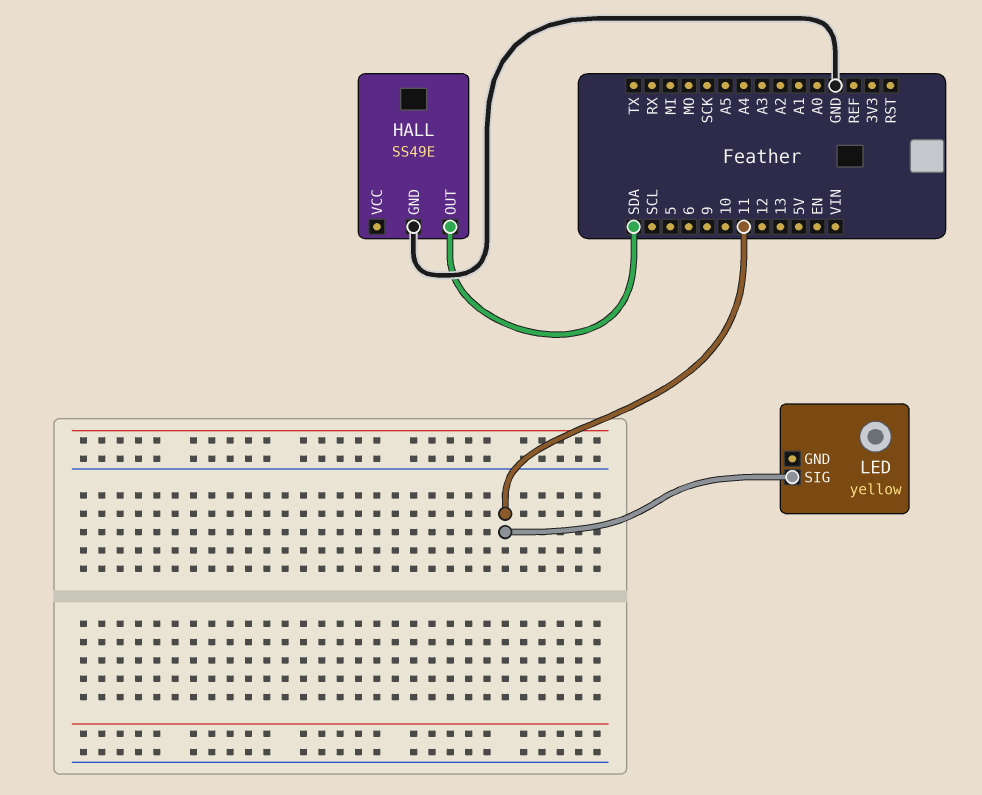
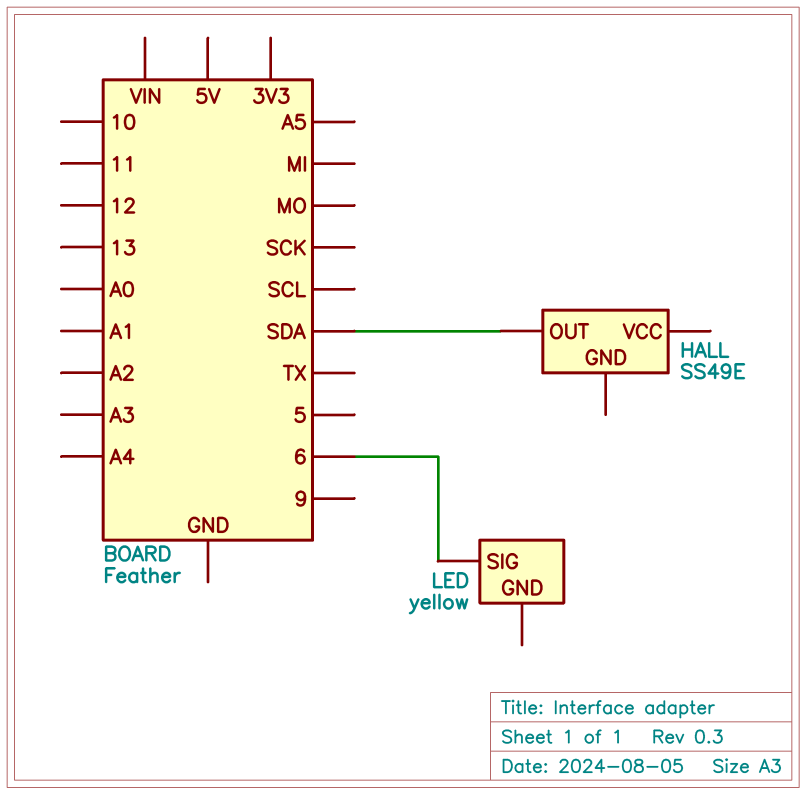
HALL pin GND: GND -> none
LED pin SIG: 11 -> 6

